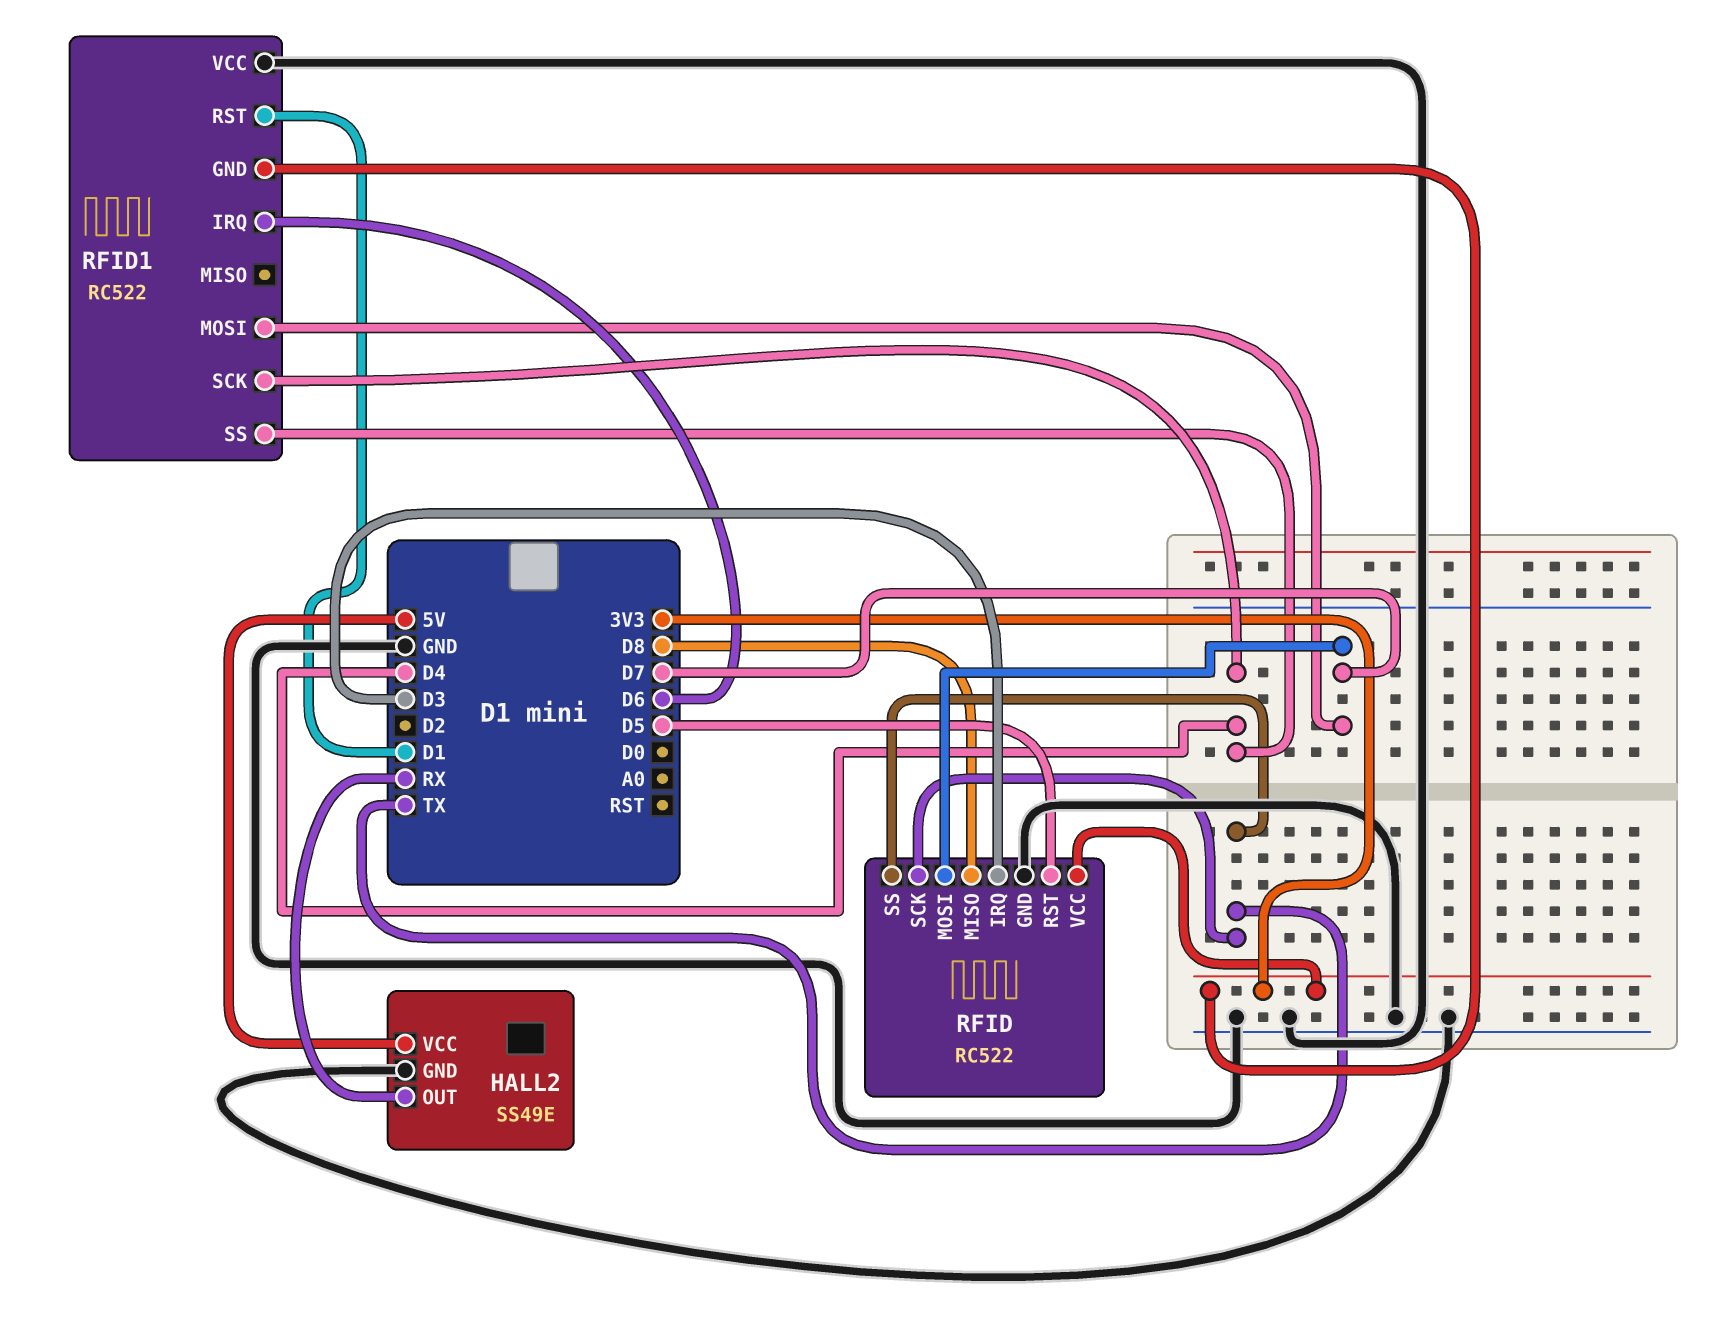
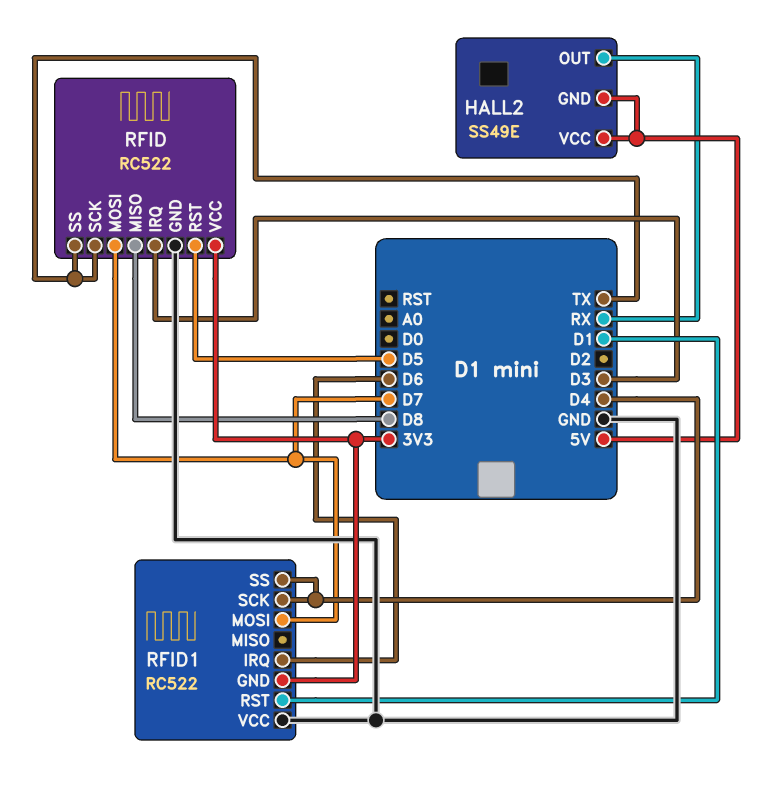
HALL2 pin GND: GND -> 5V

